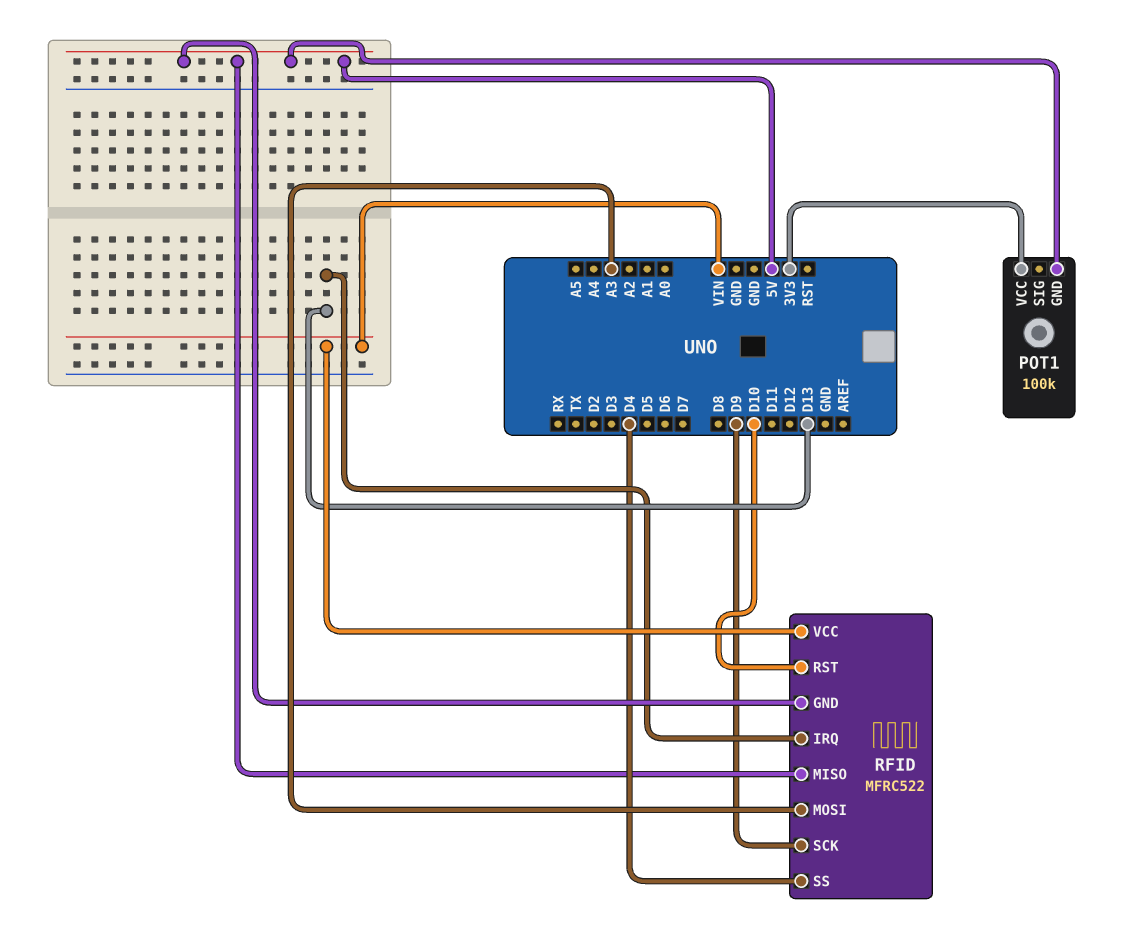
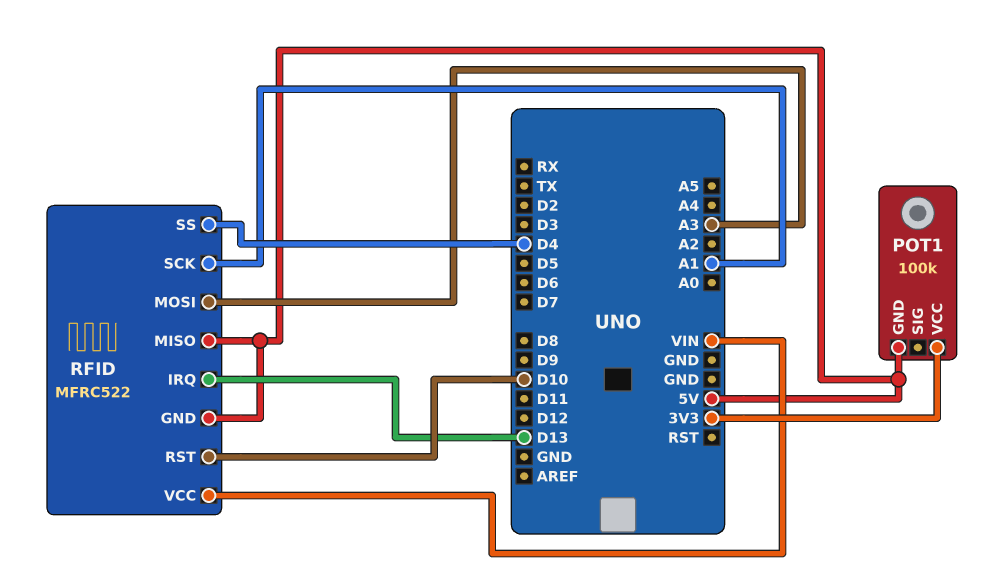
RFID pin SCK: D9 -> A1

